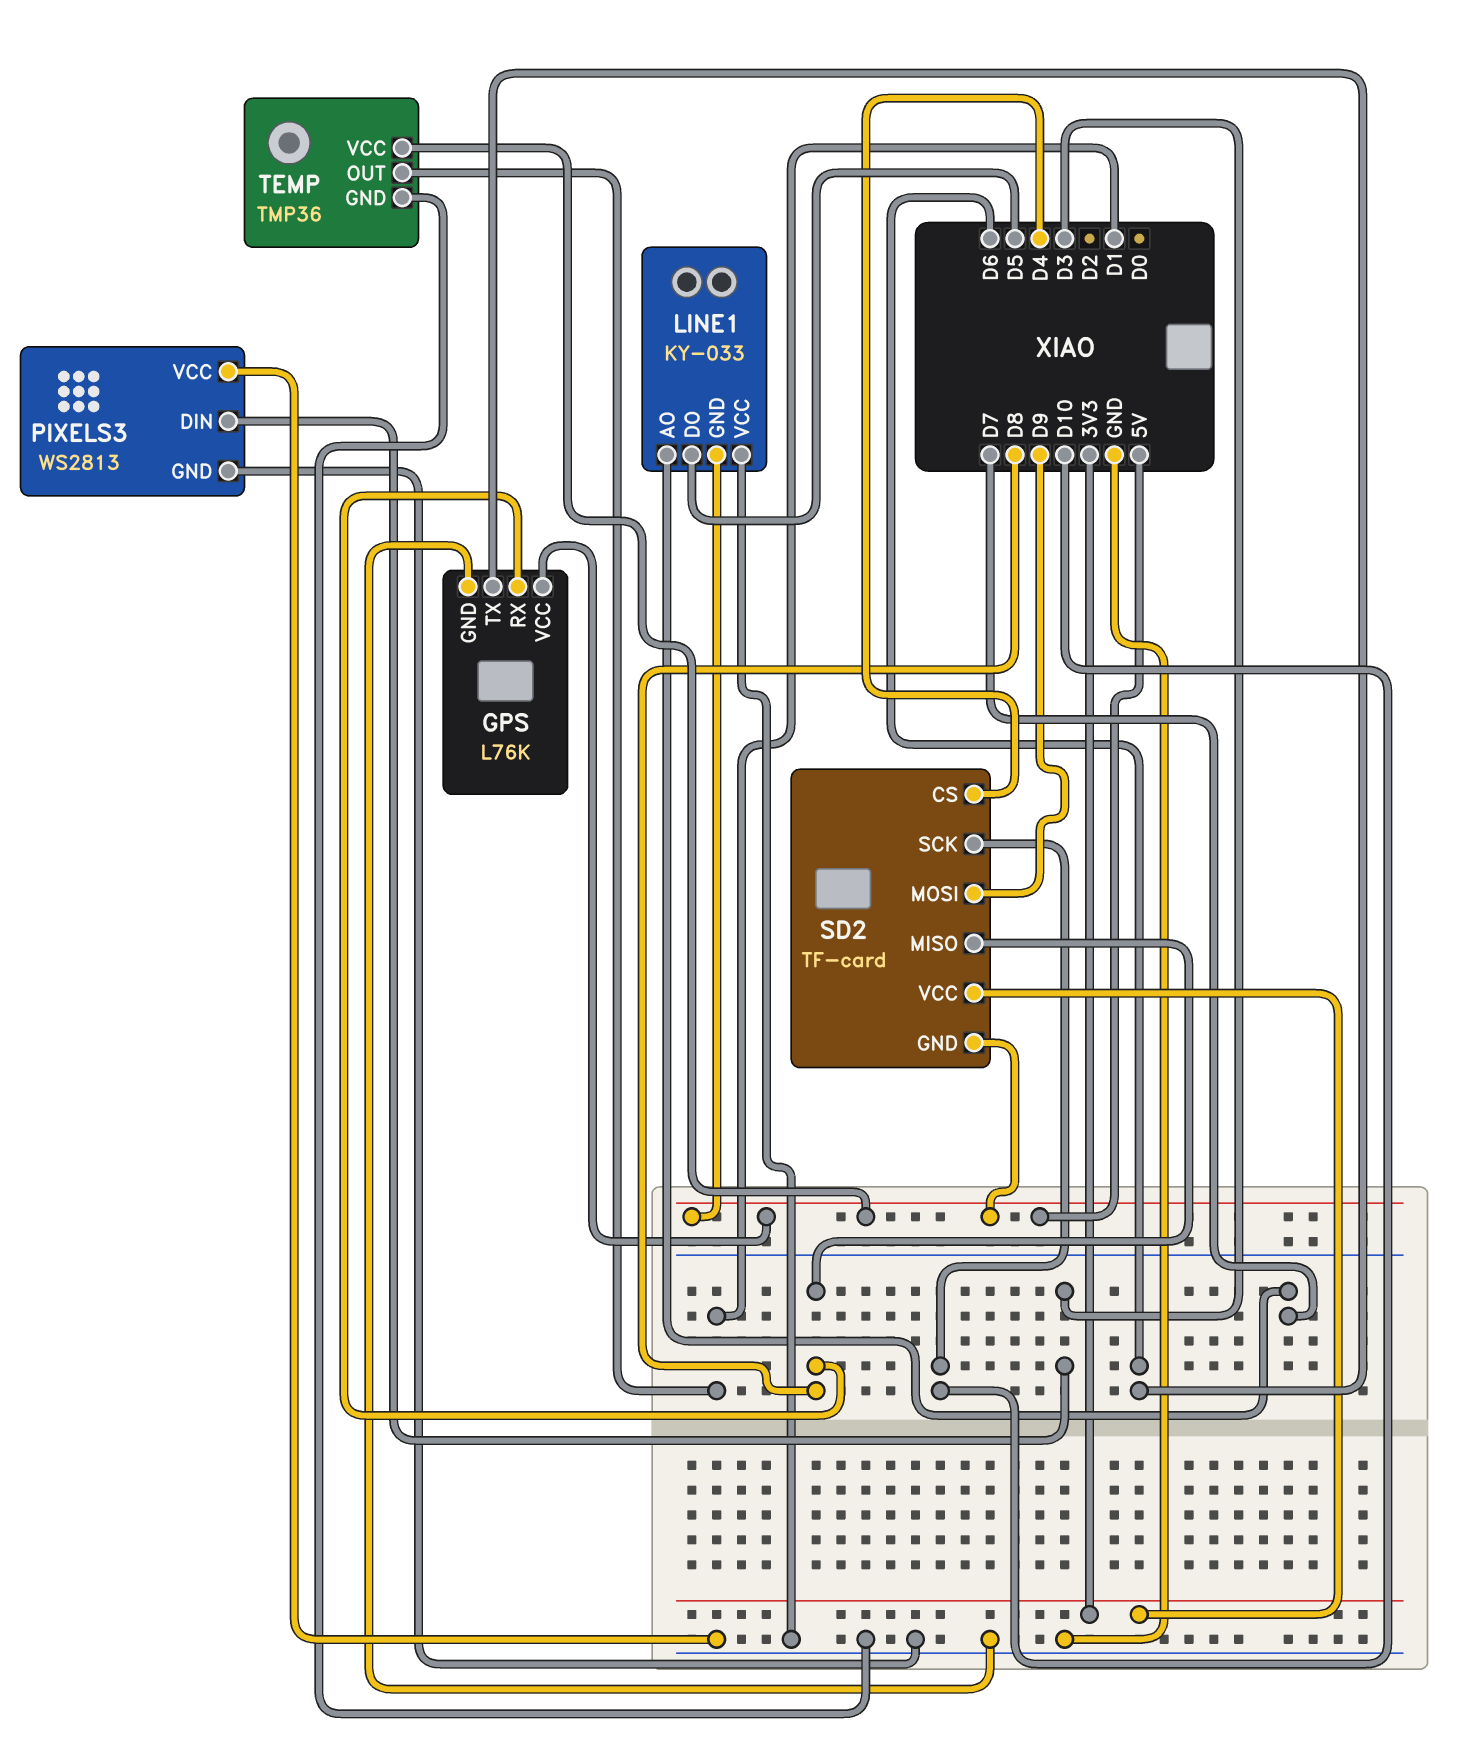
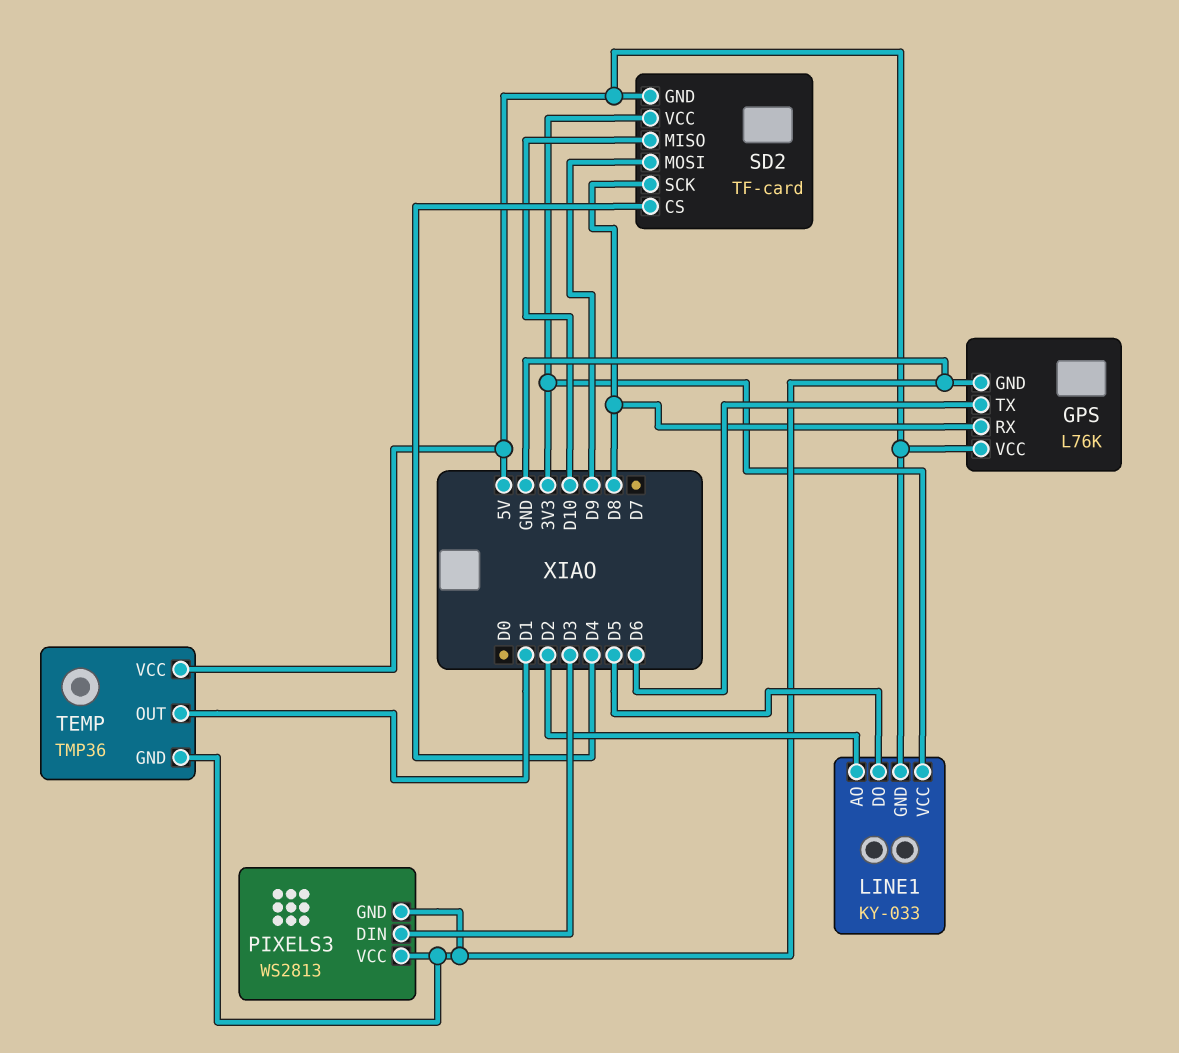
LINE1 pin AO: D7 -> D2
LINE1 pin VCC: GND -> 3V3
SD2 pin MISO: D8 -> D10
SD2 pin SCK: D10 -> D8

